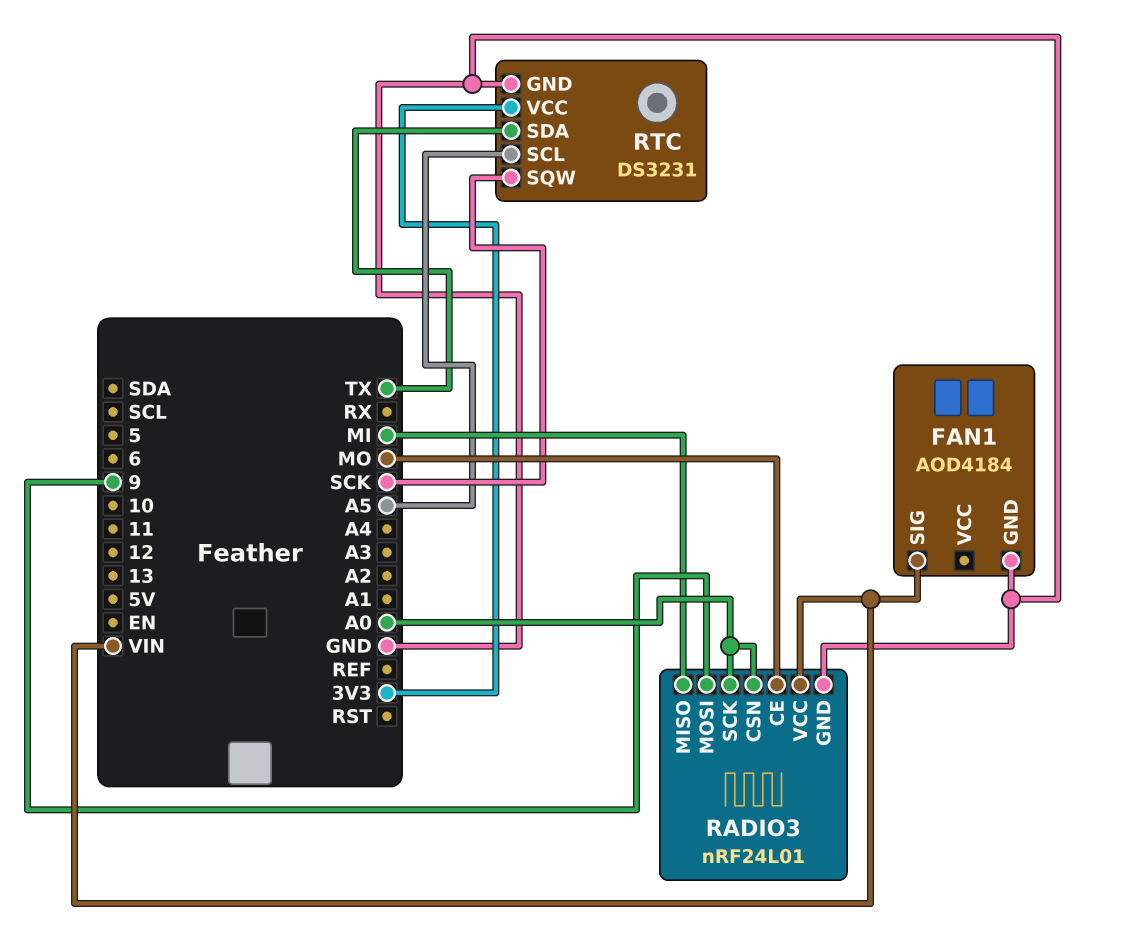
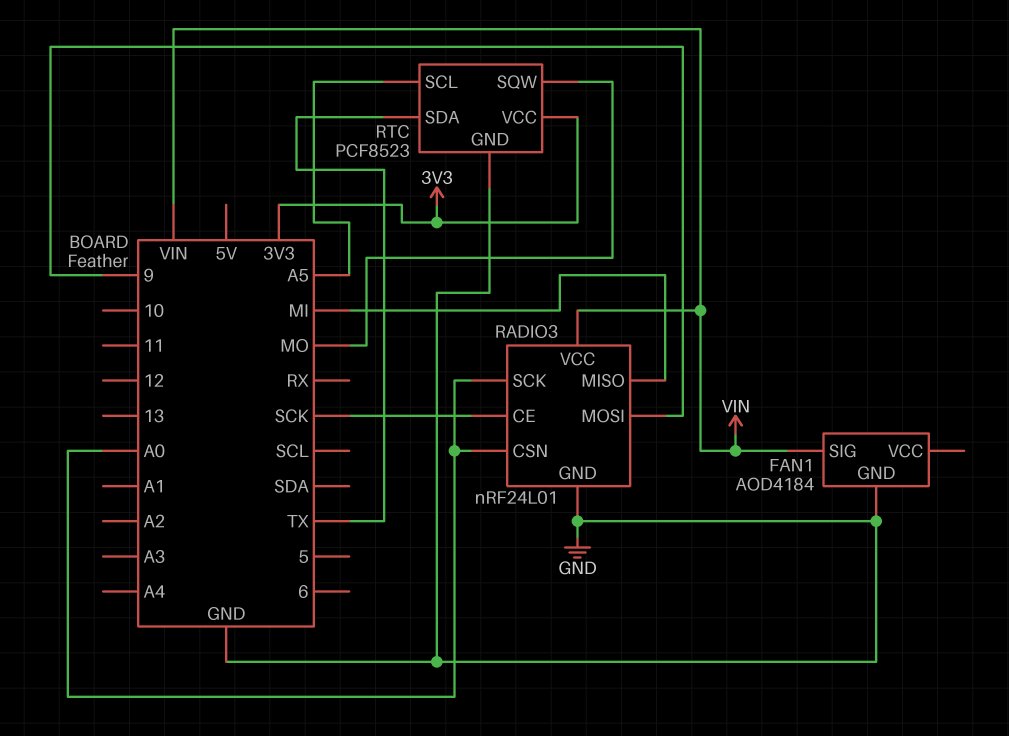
RADIO3 pin CE: MO -> SCK
RTC: DS3231 -> PCF8523
RTC pin SQW: SCK -> MO

